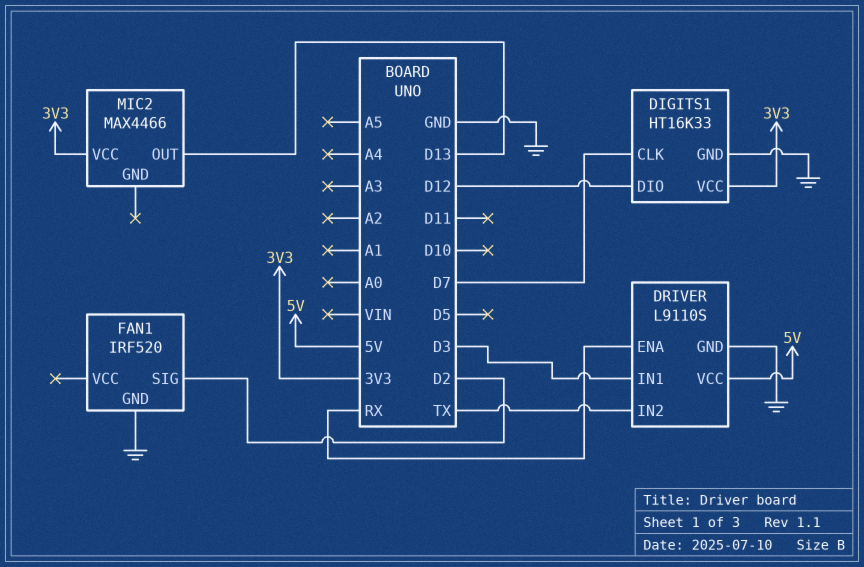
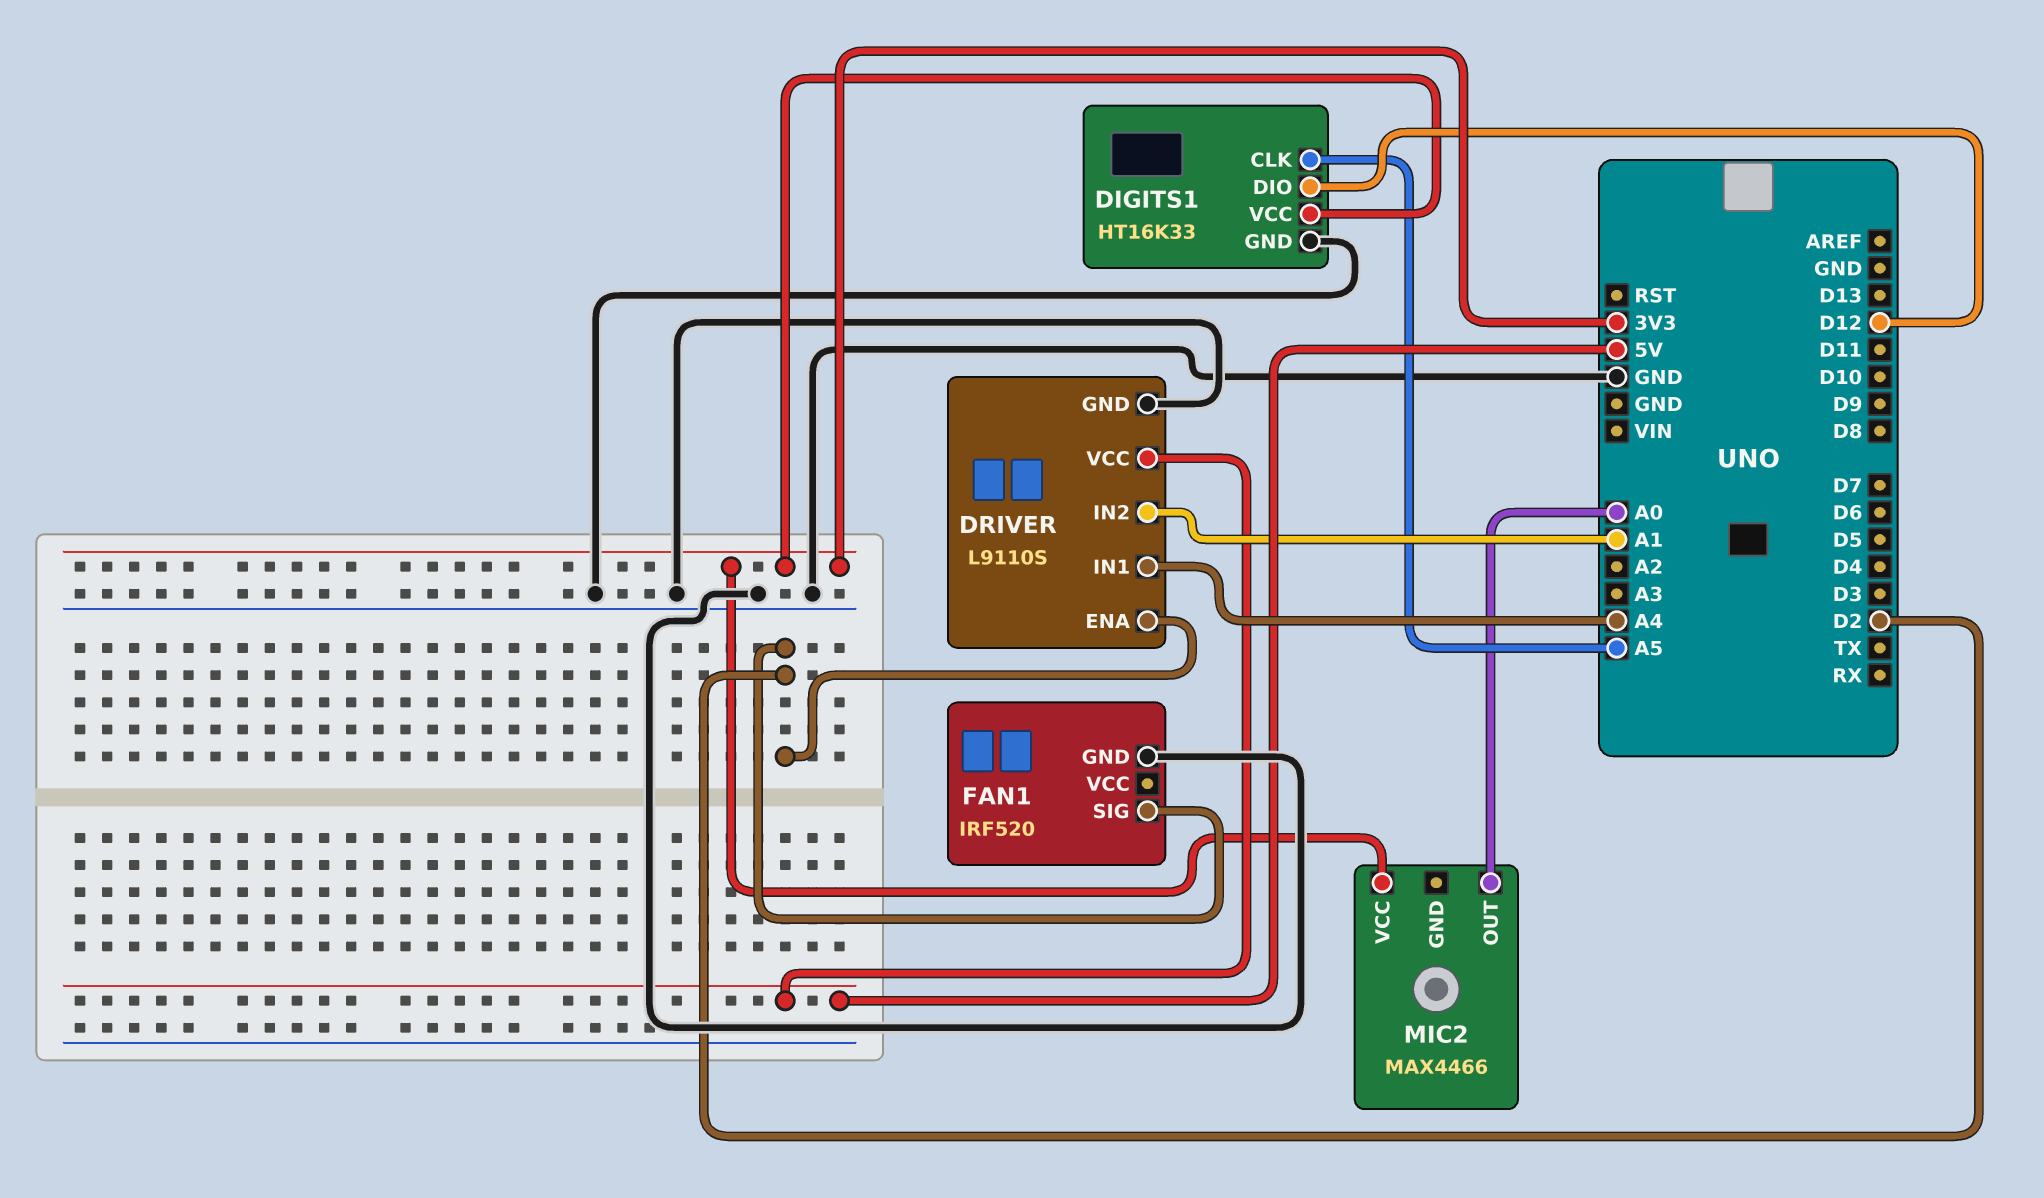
DIGITS1 pin CLK: D7 -> A5
DRIVER pin ENA: RX -> D2
DRIVER pin IN1: D3 -> A4
DRIVER pin IN2: TX -> A1
MIC2 pin OUT: D13 -> A0

